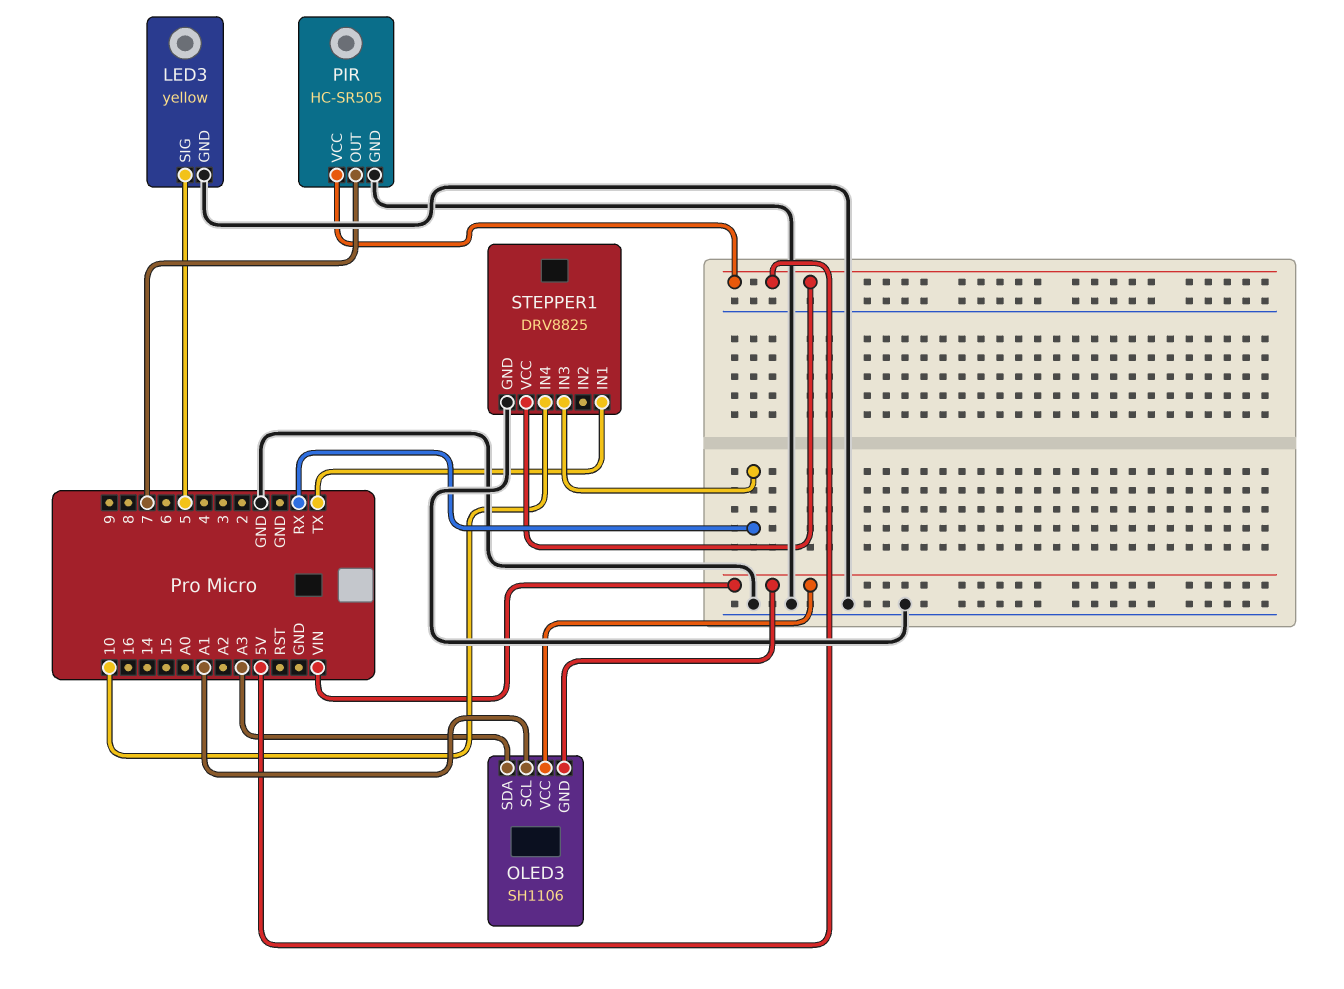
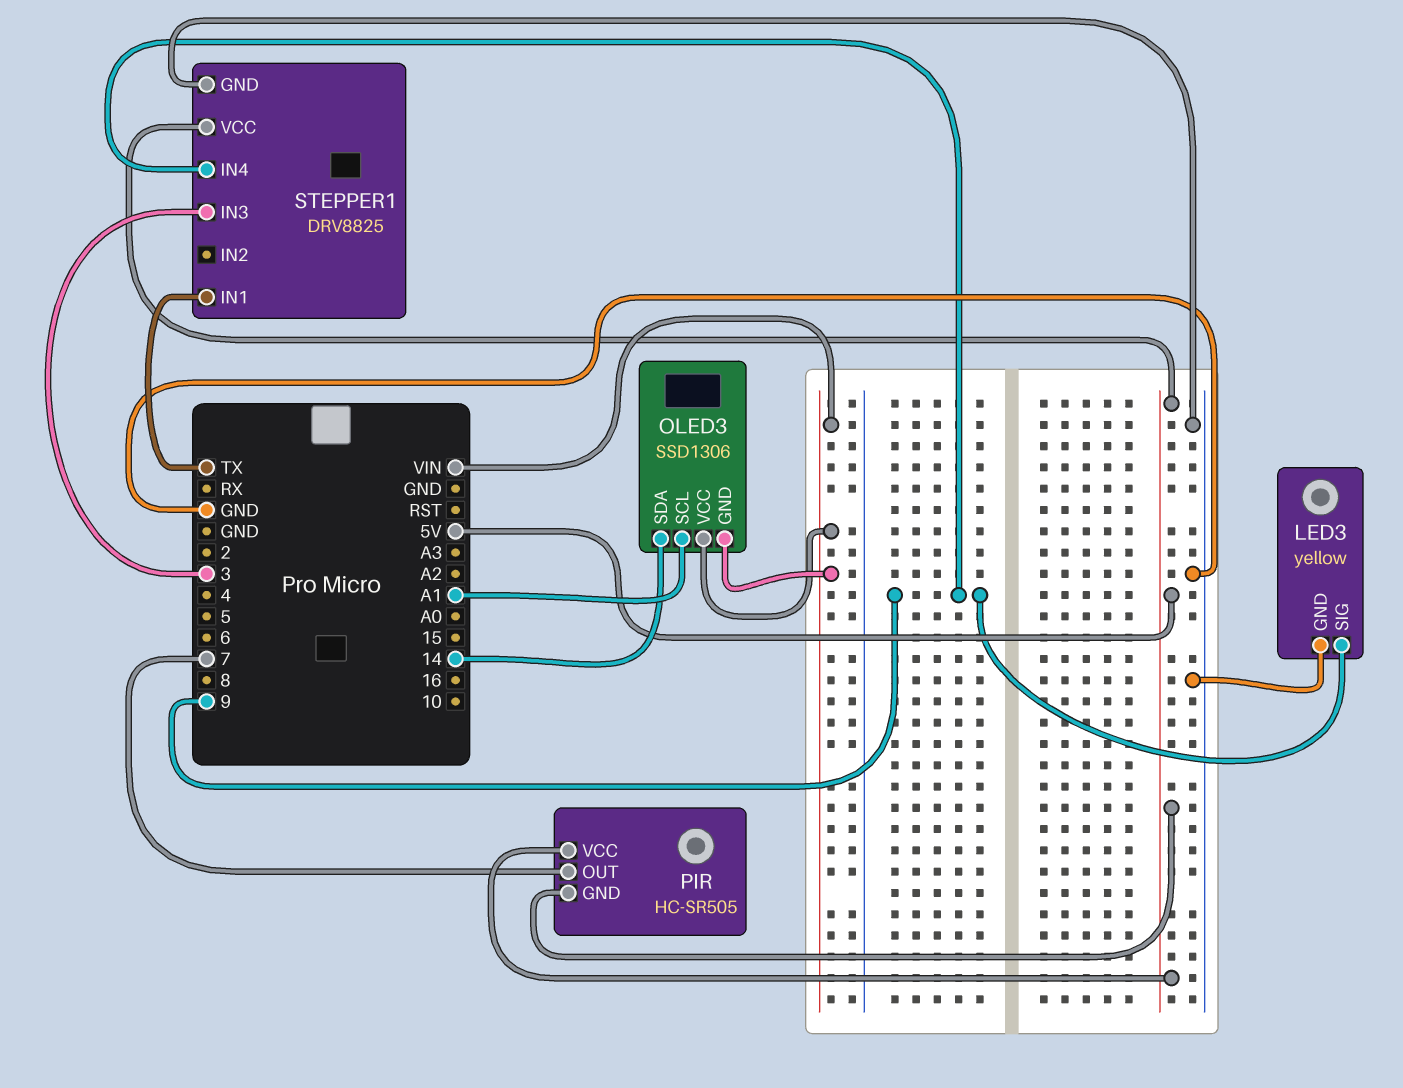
LED3 pin SIG: 5 -> 9
OLED3: SH1106 -> SSD1306
OLED3 pin SDA: A3 -> 14
PIR pin GND: GND -> 5V
STEPPER1 pin IN3: RX -> 3
STEPPER1 pin IN4: 10 -> 9

